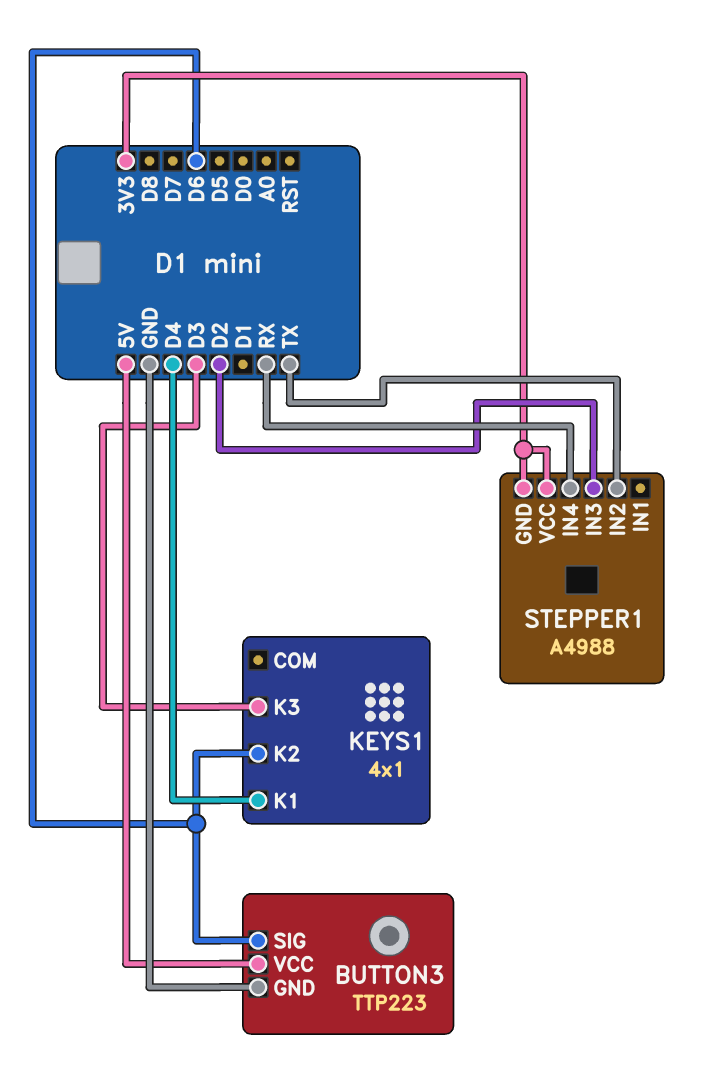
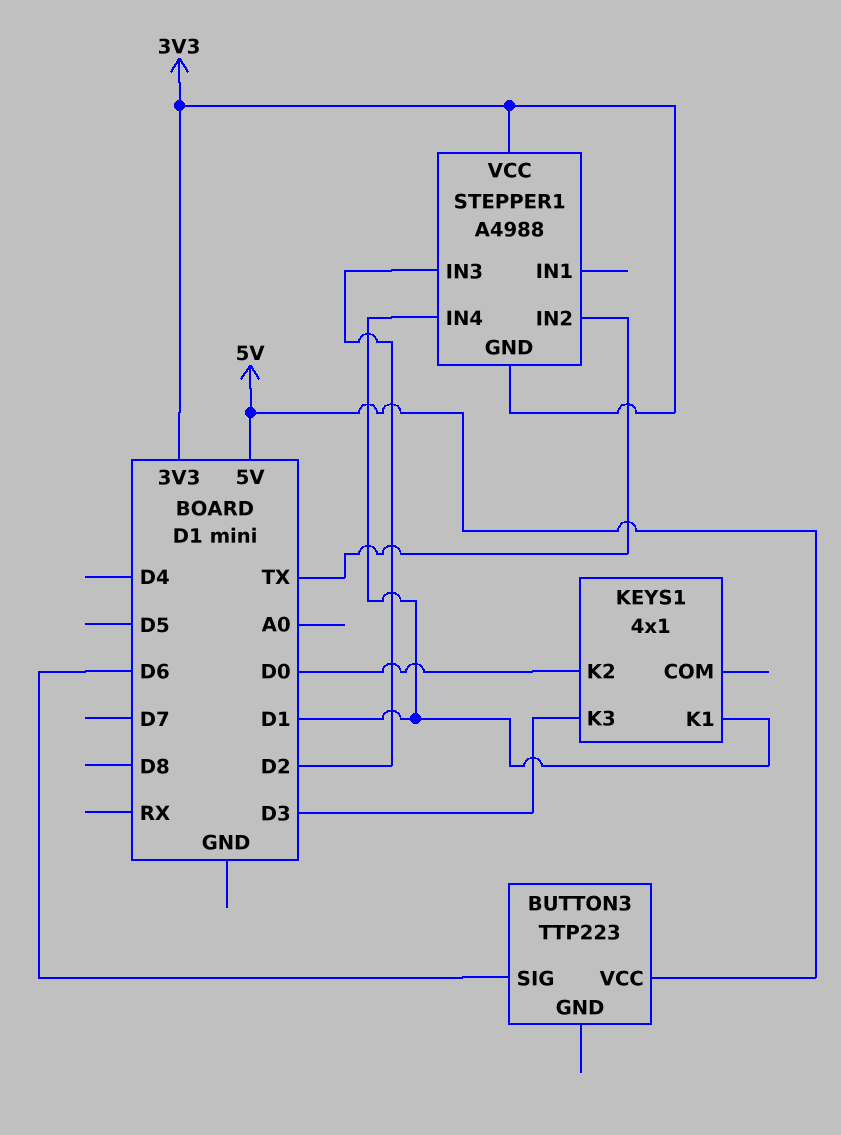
BUTTON3 pin GND: GND -> none
KEYS1 pin K1: D4 -> D1
KEYS1 pin K2: D6 -> D0
STEPPER1 pin IN4: RX -> D1

